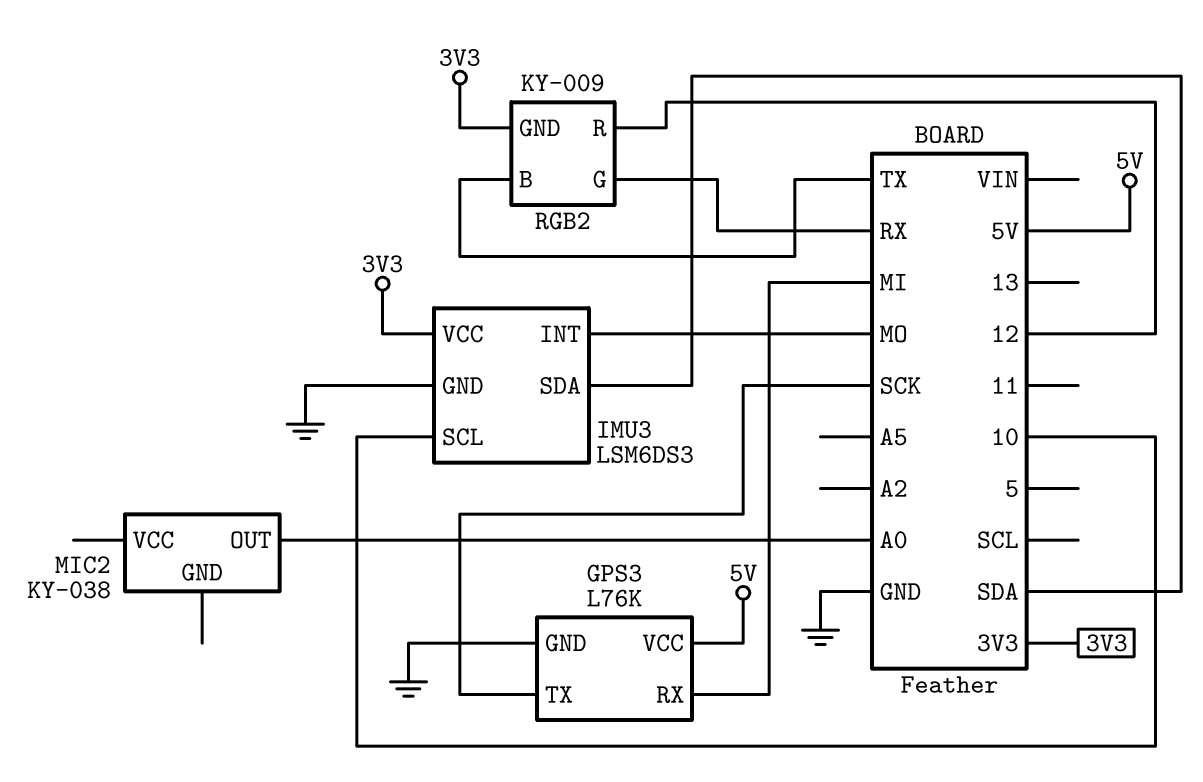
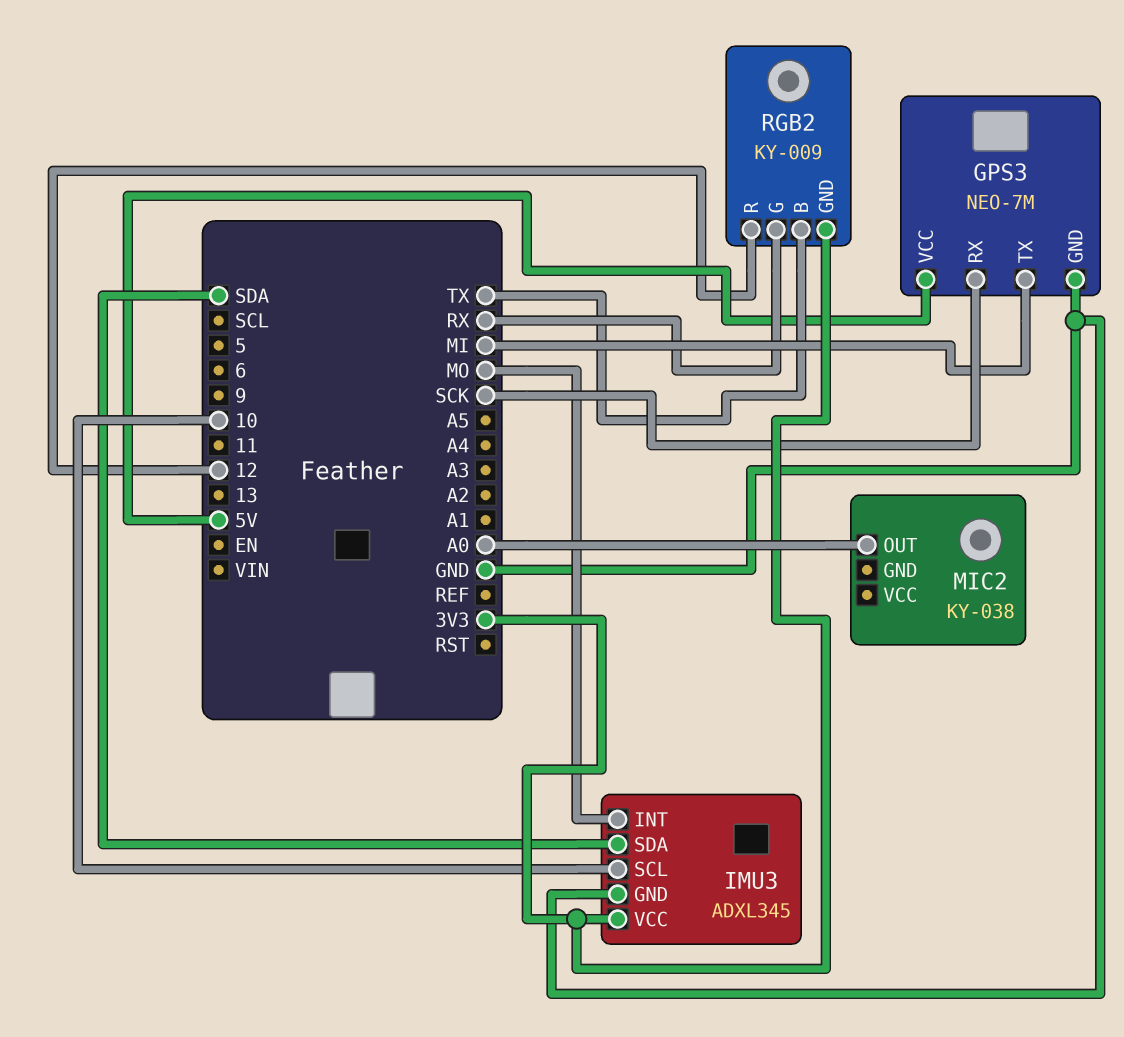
GPS3: L76K -> NEO-7M
GPS3 pin RX: MI -> SCK
GPS3 pin TX: SCK -> MI
IMU3: LSM6DS3 -> ADXL345

